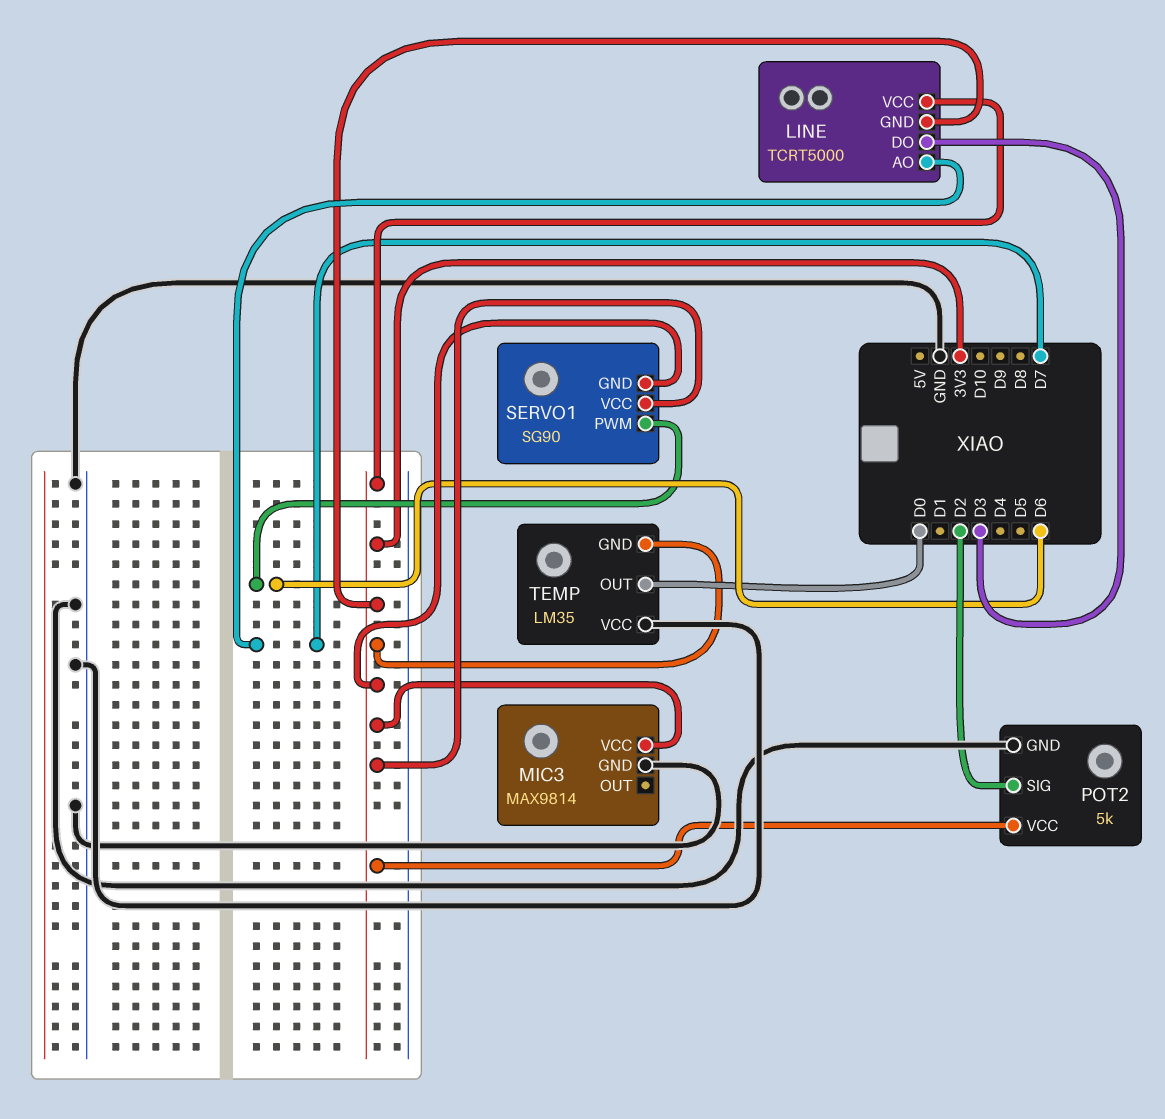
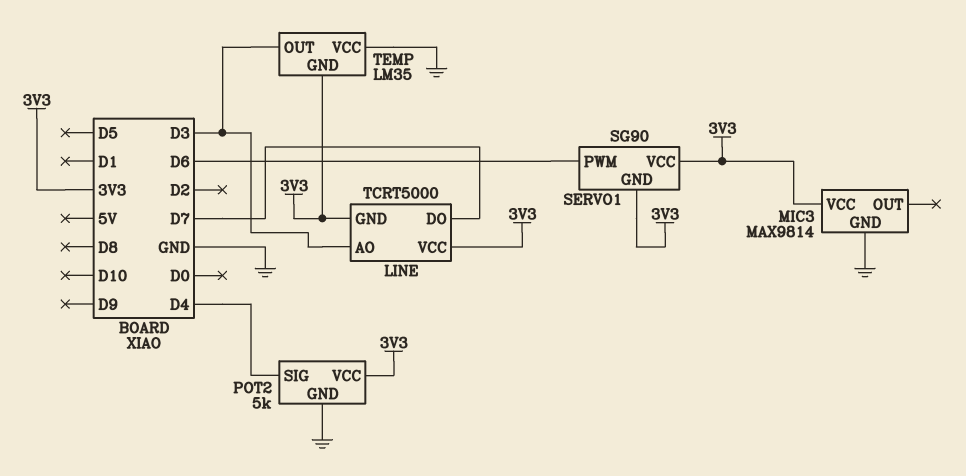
LINE pin AO: D7 -> D3
LINE pin DO: D3 -> D7
POT2 pin SIG: D2 -> D4
TEMP pin OUT: D0 -> D3

